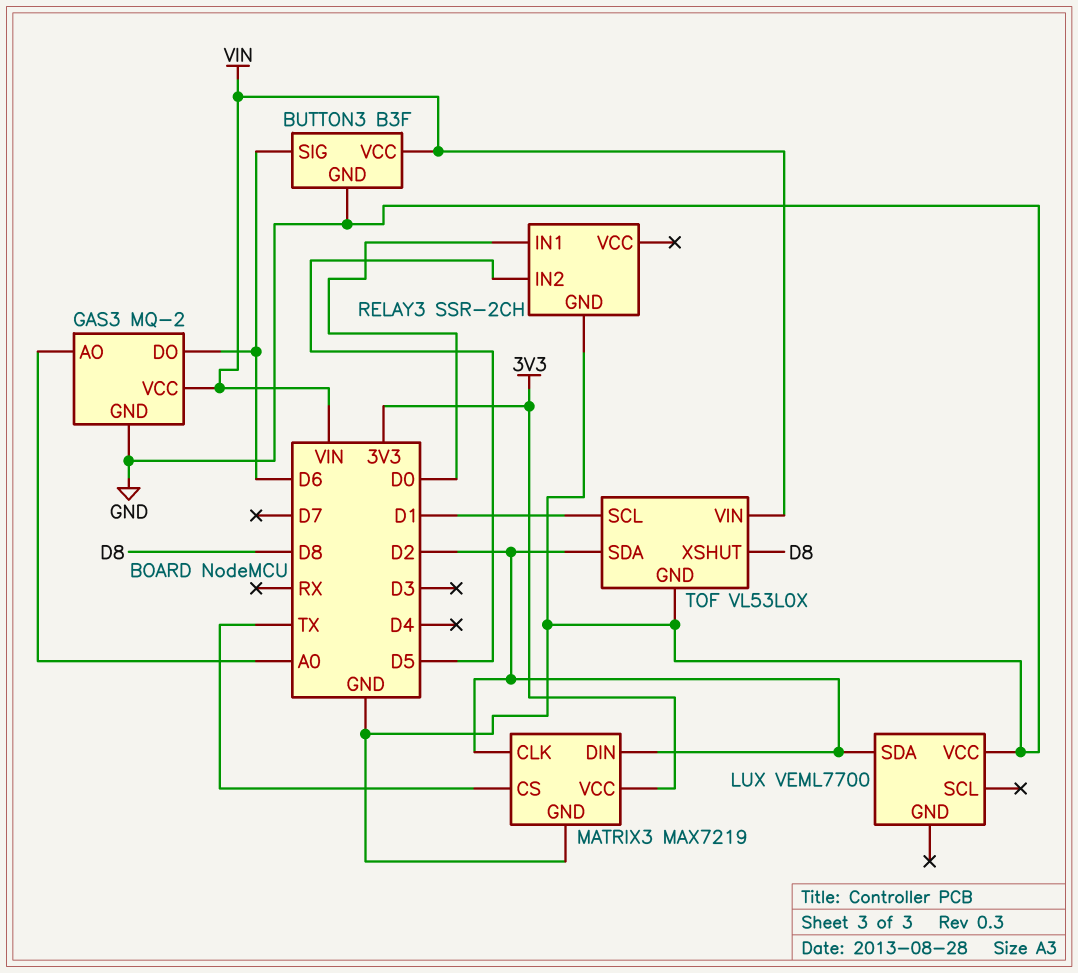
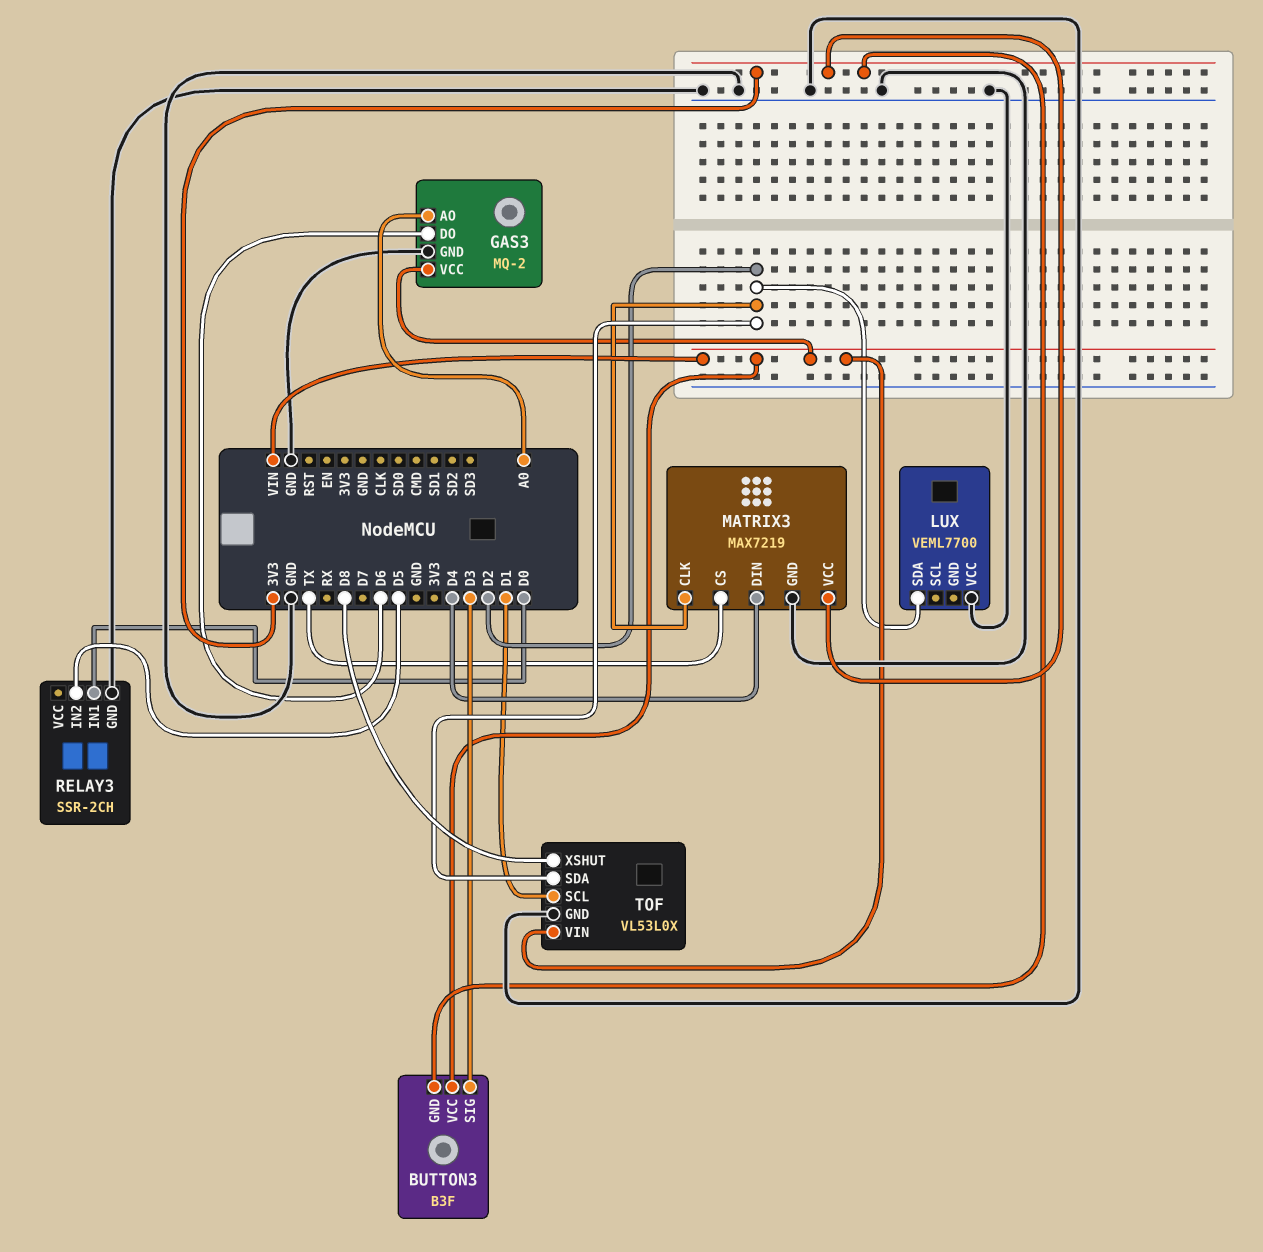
BUTTON3 pin GND: GND -> 3V3
BUTTON3 pin SIG: D6 -> D3
MATRIX3 pin DIN: D2 -> D4

